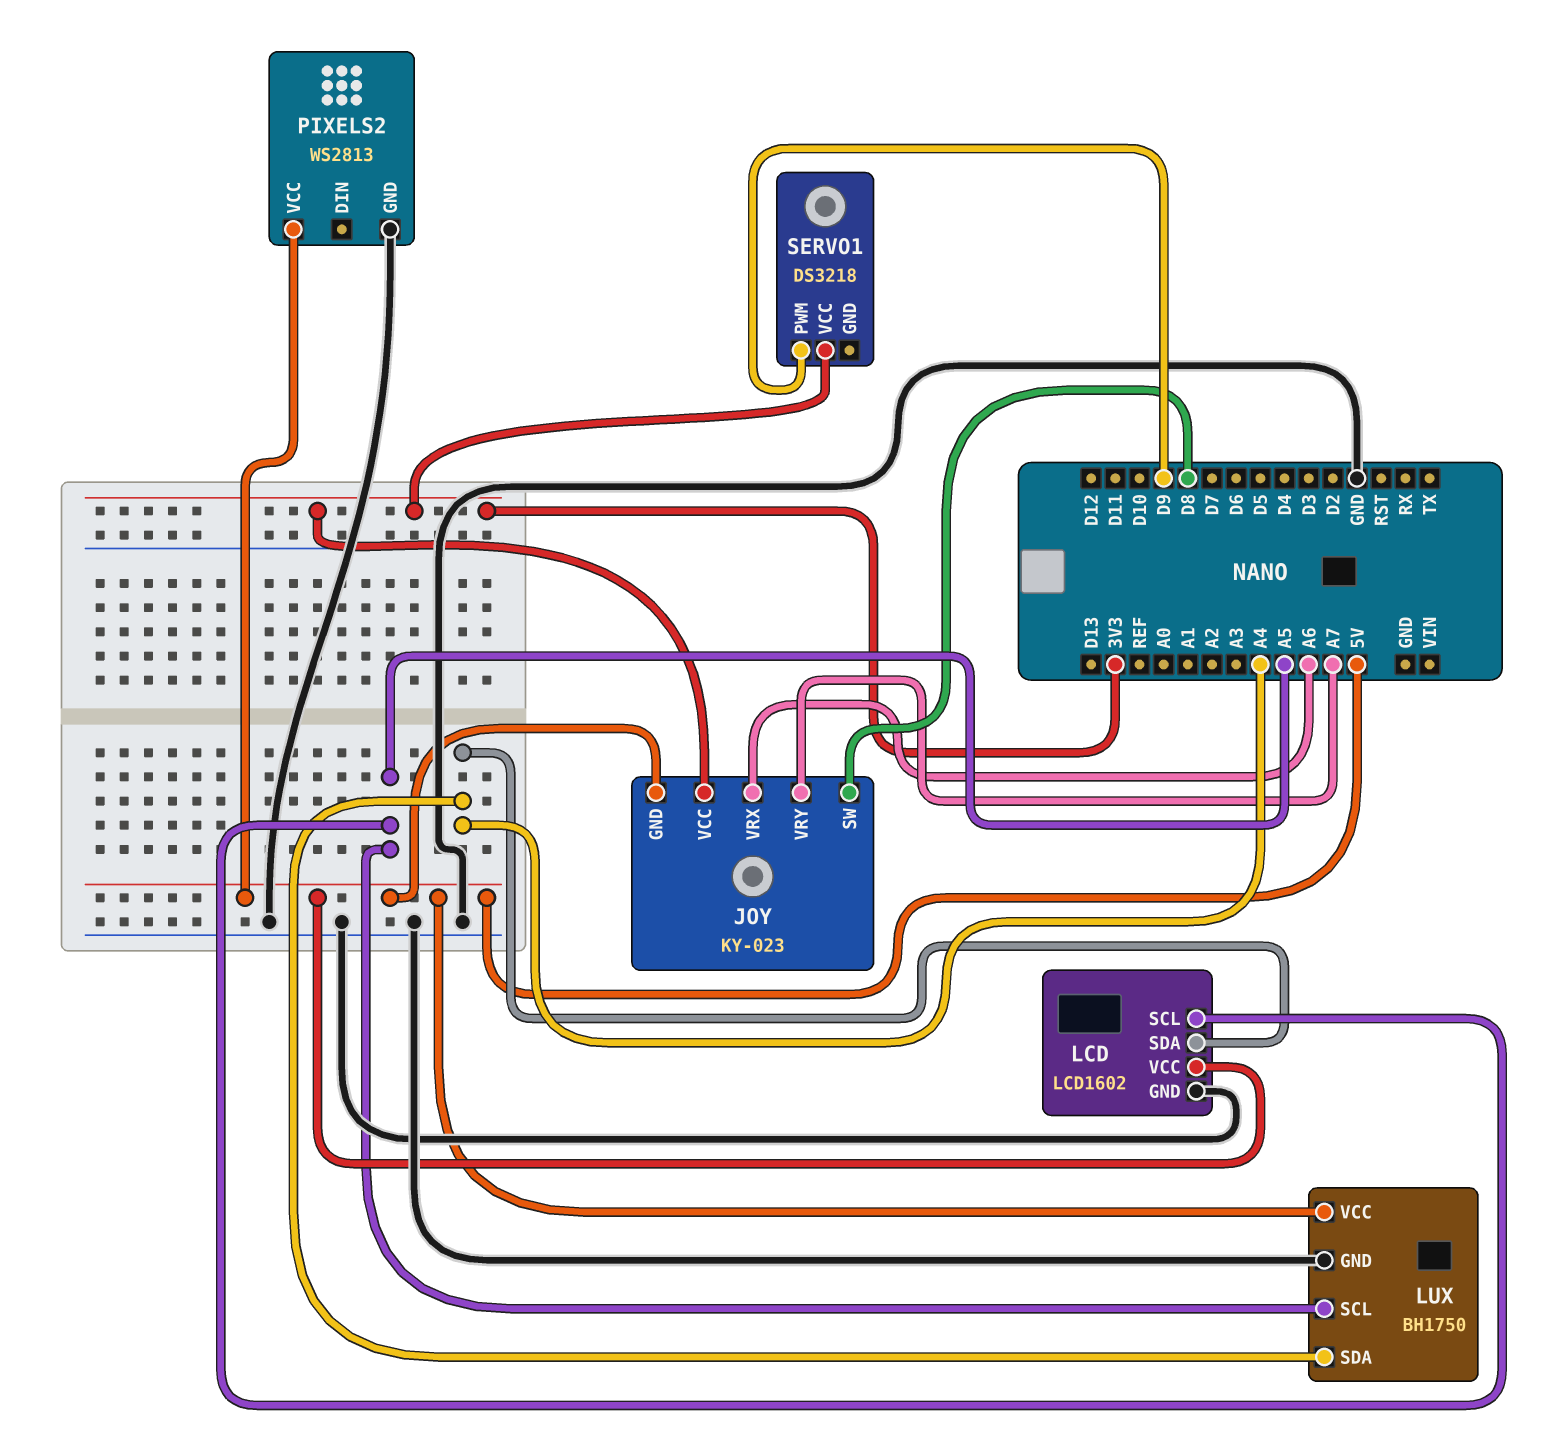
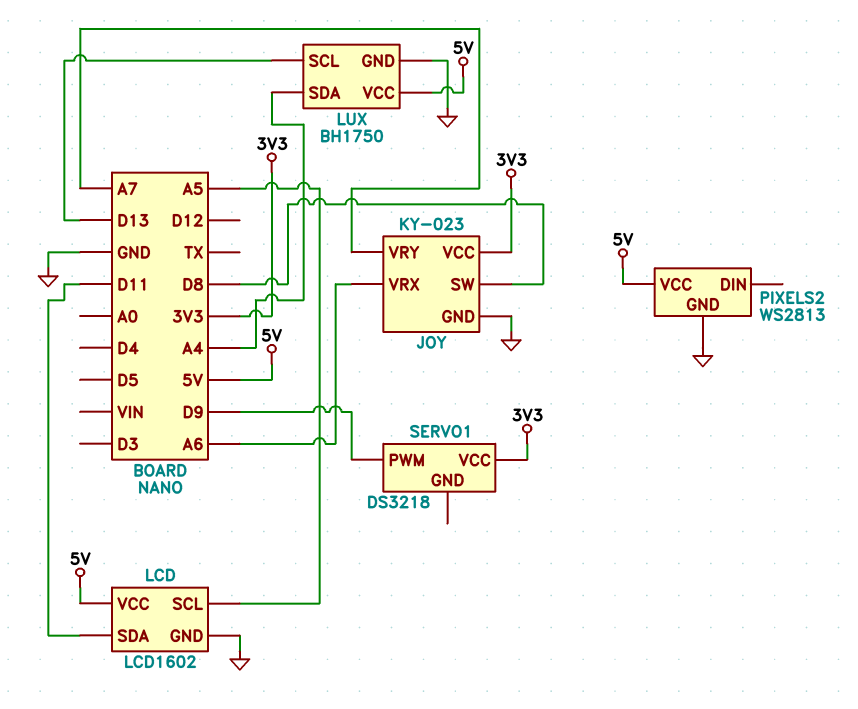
JOY pin GND: 5V -> GND
LCD pin SDA: A4 -> D11
LUX pin SCL: A5 -> D13

